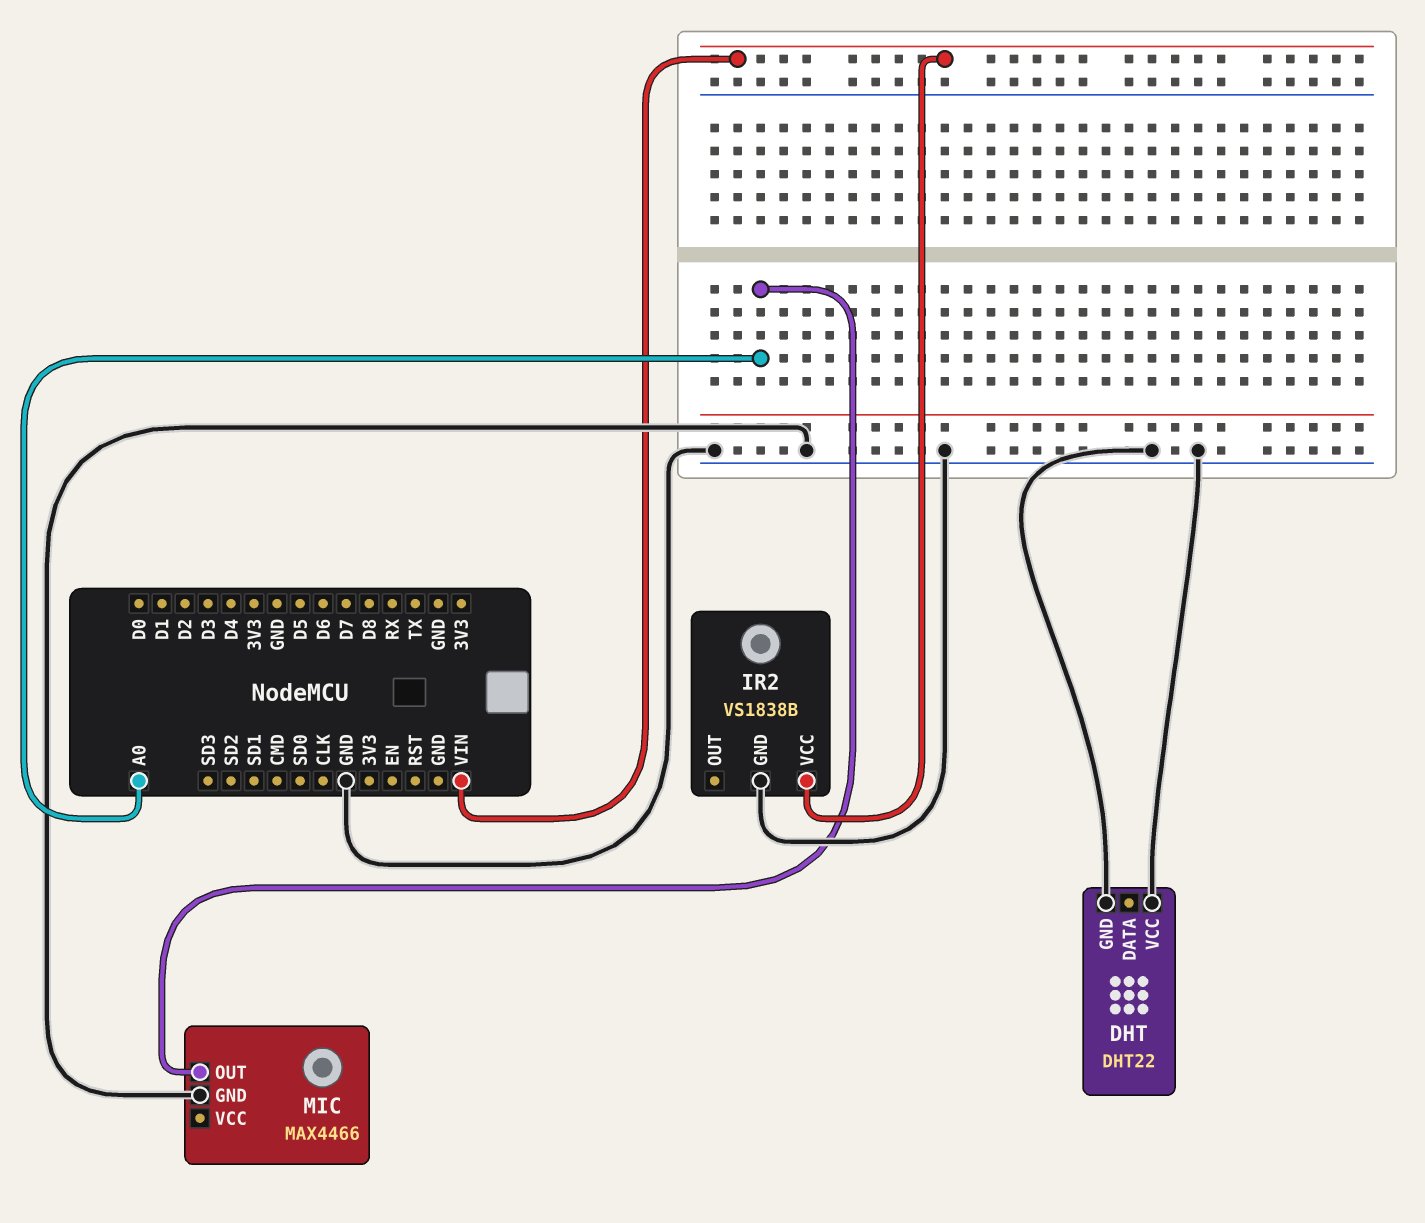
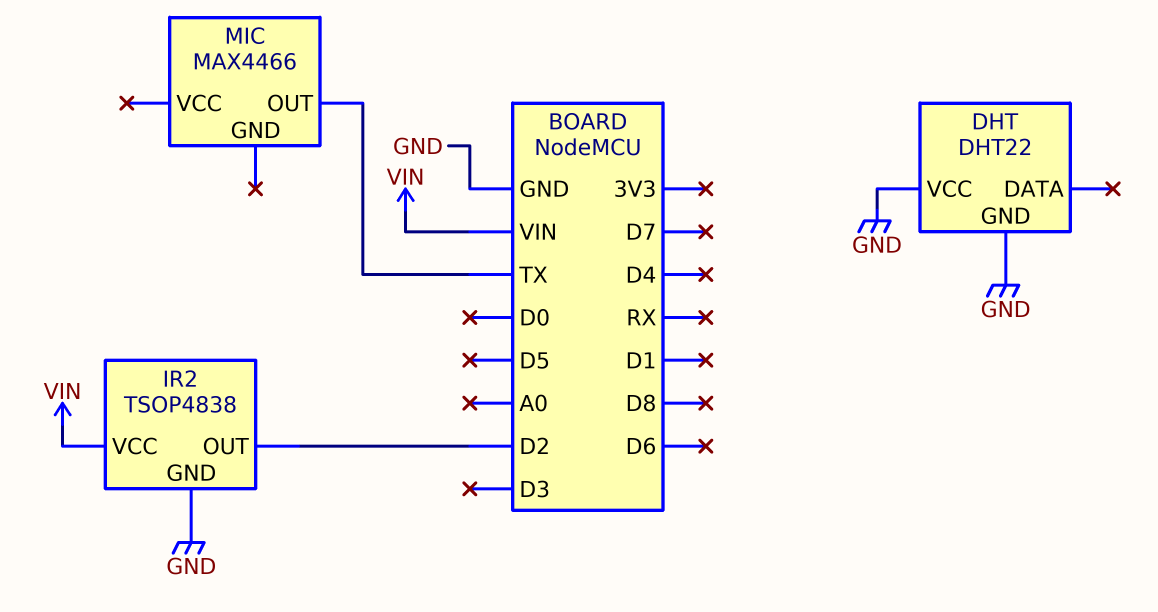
IR2: VS1838B -> TSOP4838
IR2 pin OUT: none -> D2
MIC pin GND: GND -> none
MIC pin OUT: A0 -> TX

